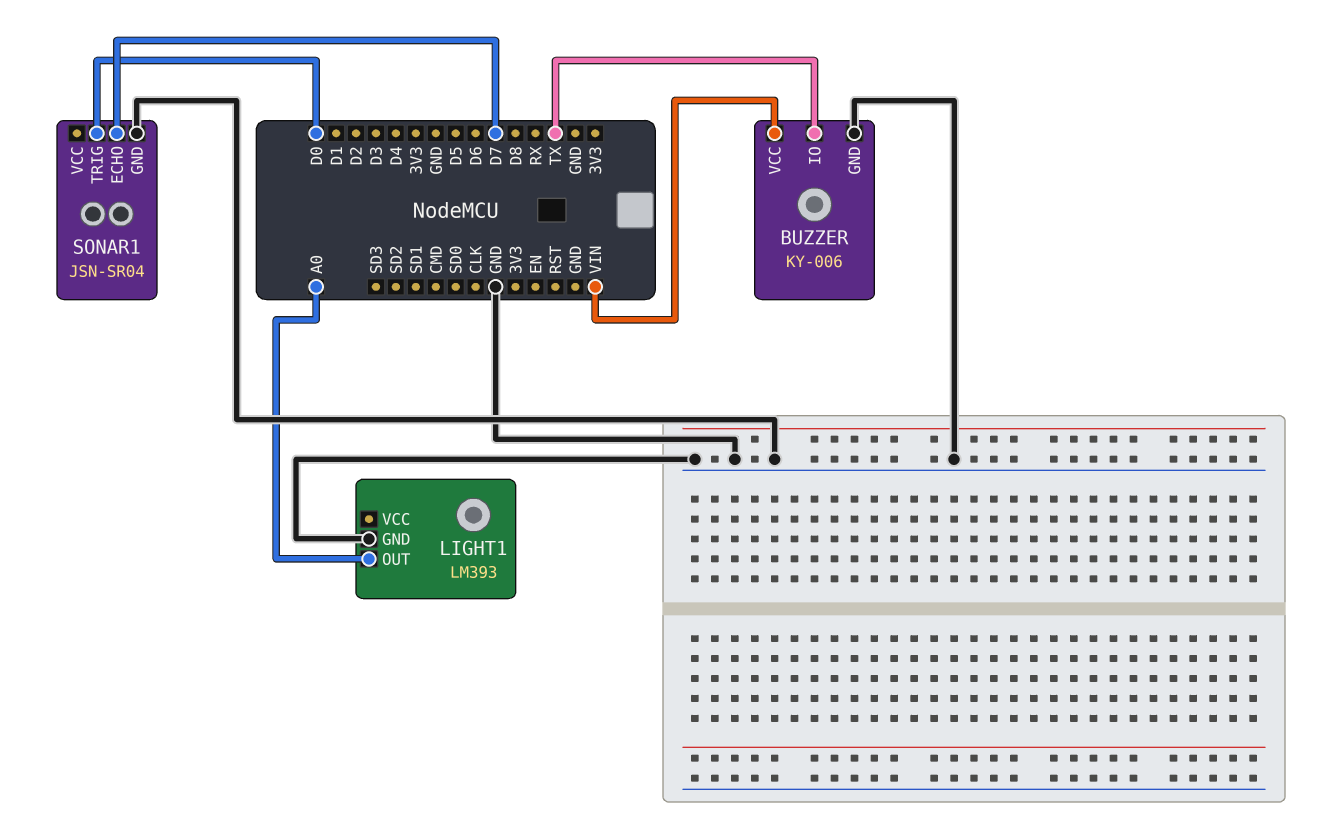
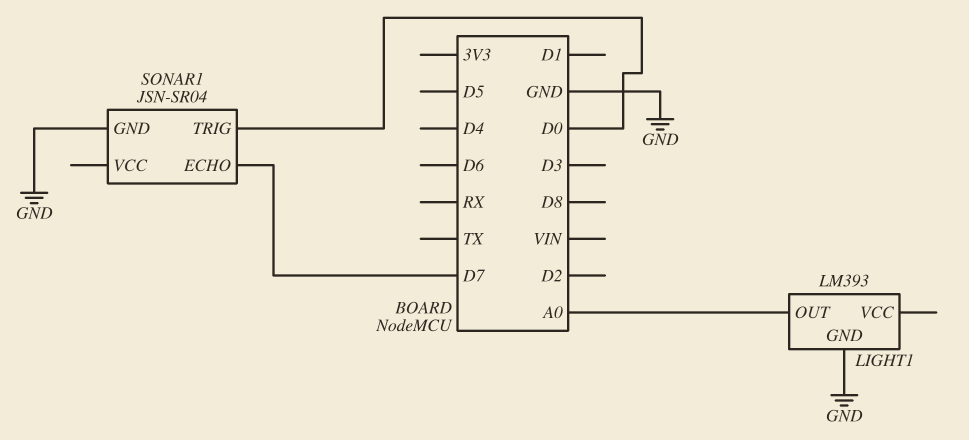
BUZZER: KY-006 -> none
BUZZER pin GND: GND -> none
BUZZER pin IO: TX -> none
BUZZER pin VCC: VIN -> none

